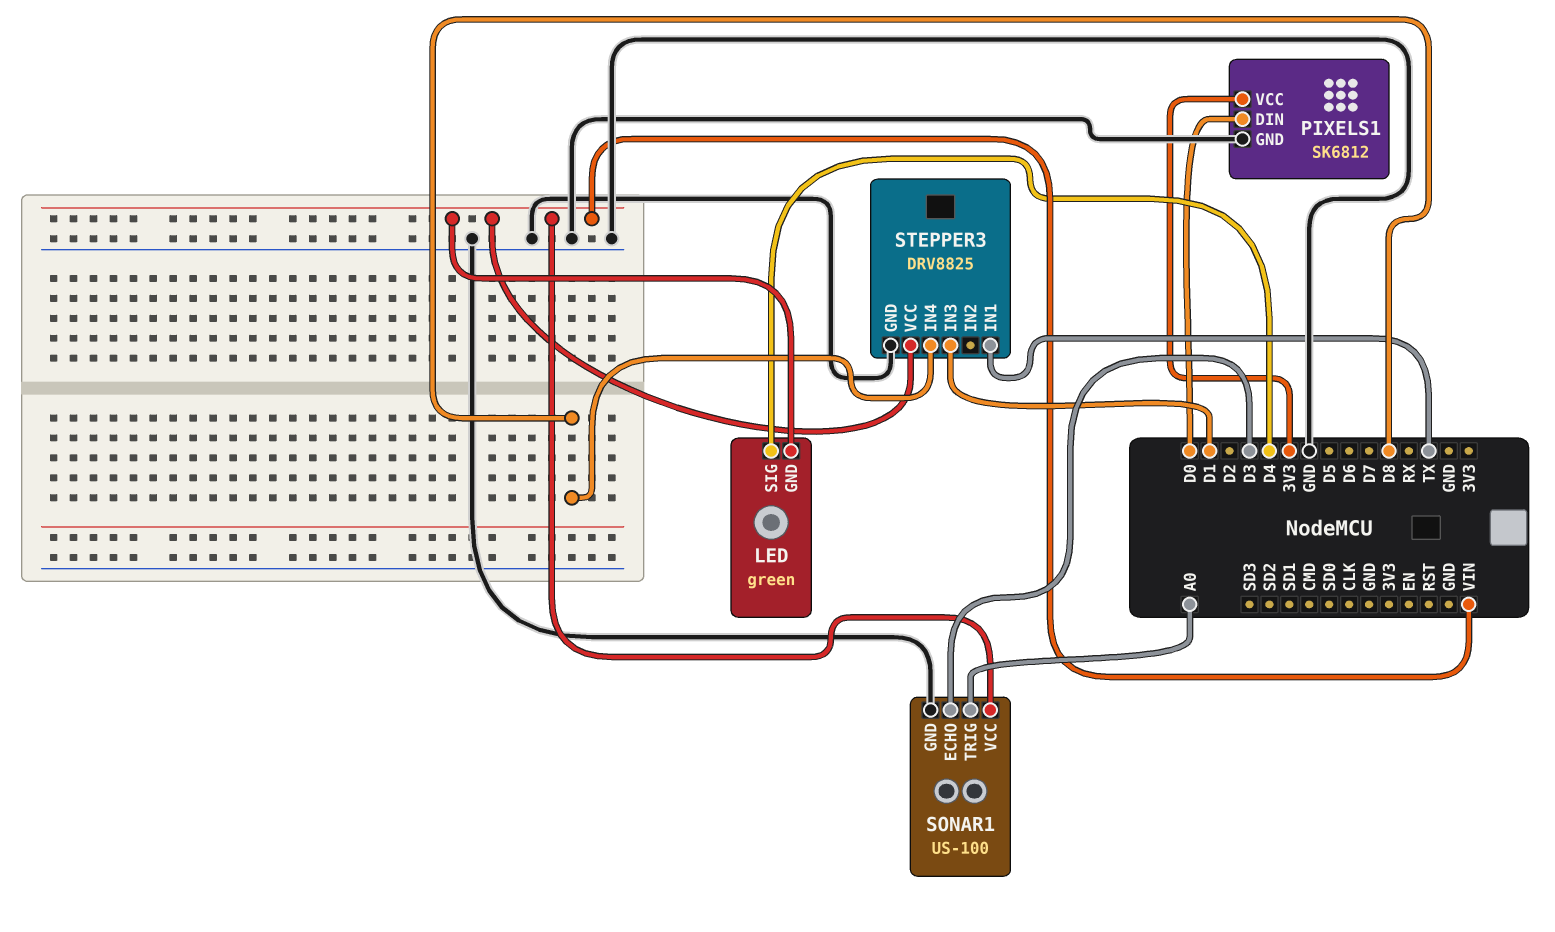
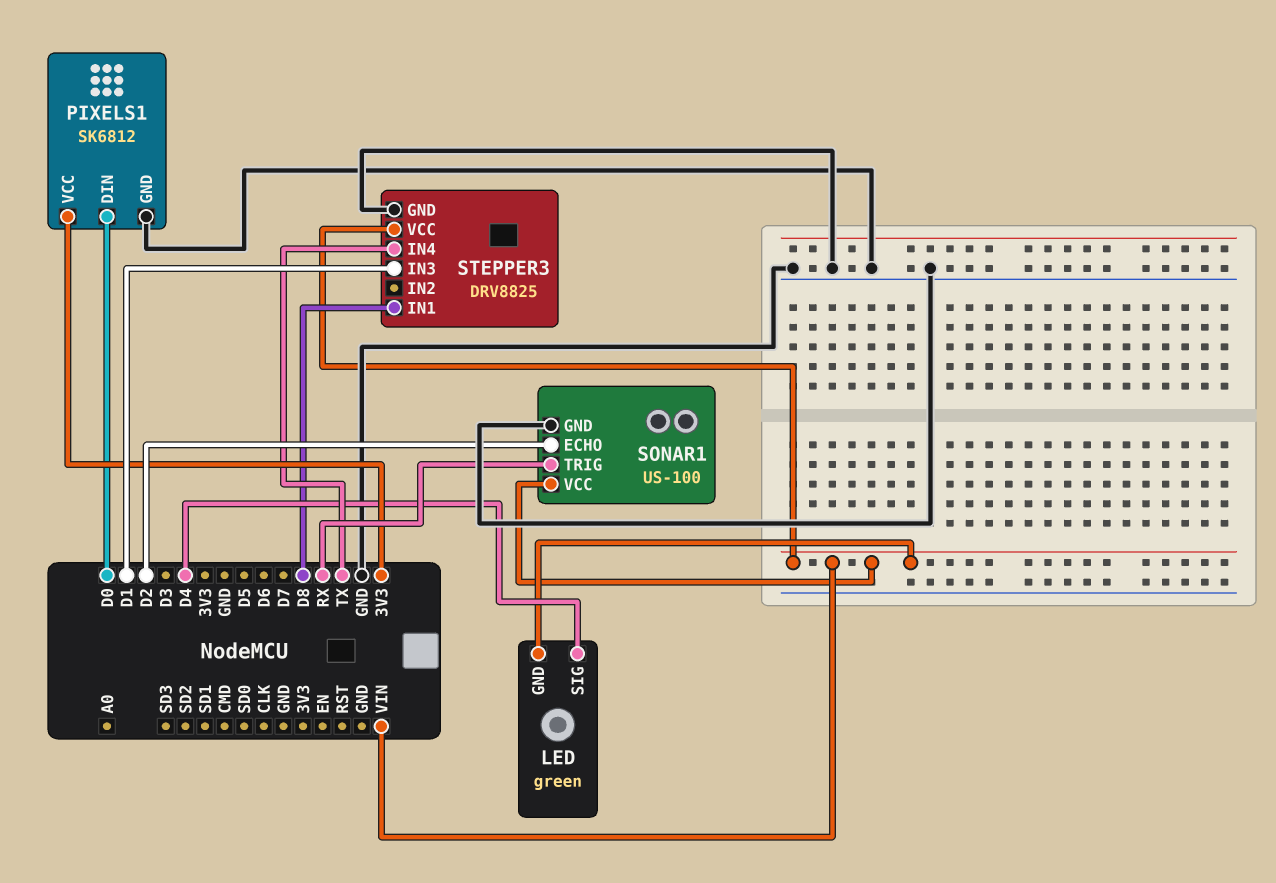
SONAR1 pin ECHO: D3 -> D2
SONAR1 pin TRIG: A0 -> RX
STEPPER3 pin IN1: TX -> D8
STEPPER3 pin IN4: D8 -> TX

